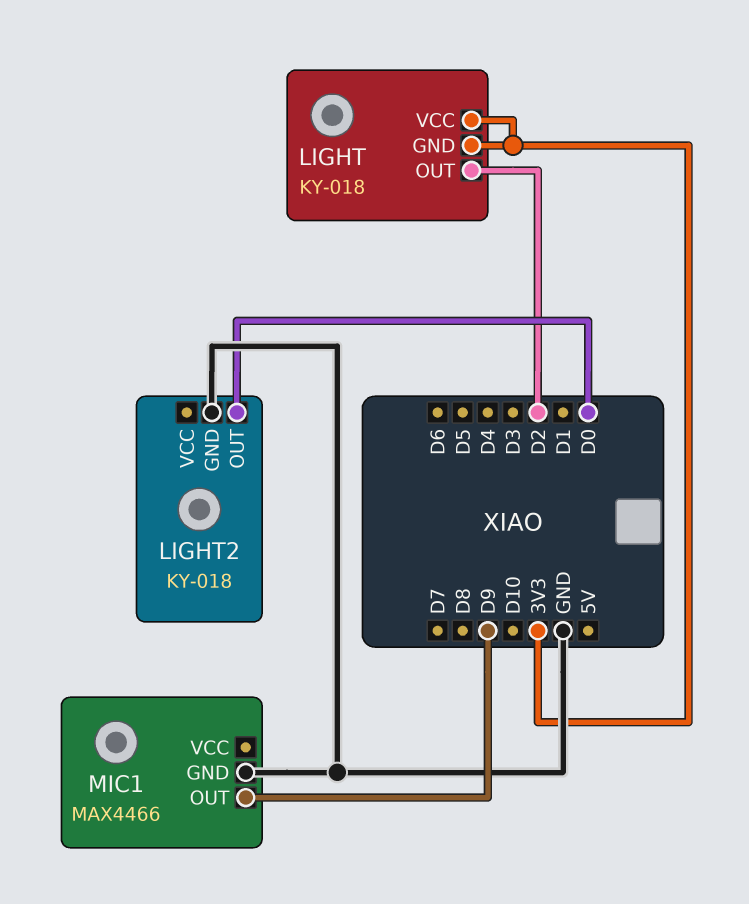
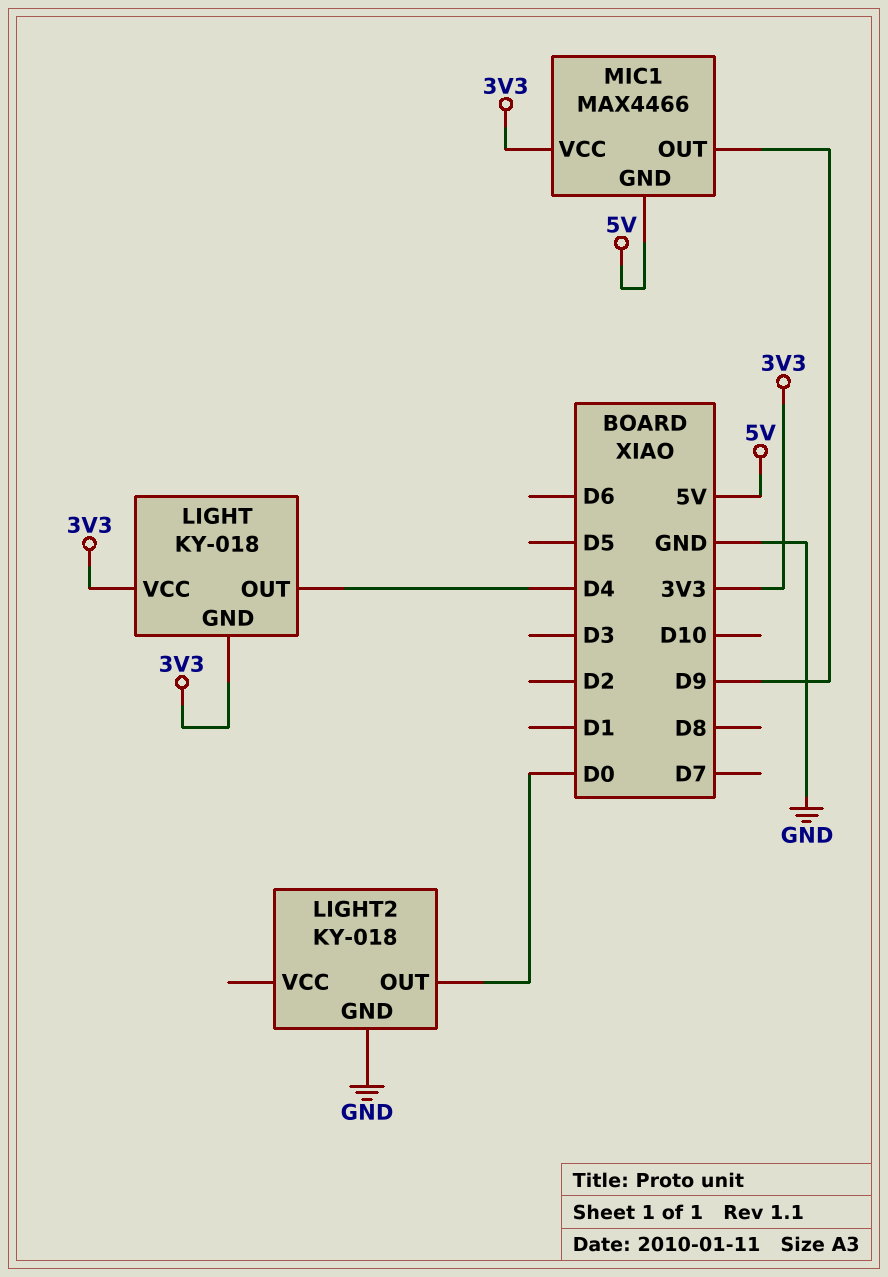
LIGHT pin OUT: D2 -> D4
MIC1 pin GND: GND -> 5V
MIC1 pin VCC: none -> 3V3

